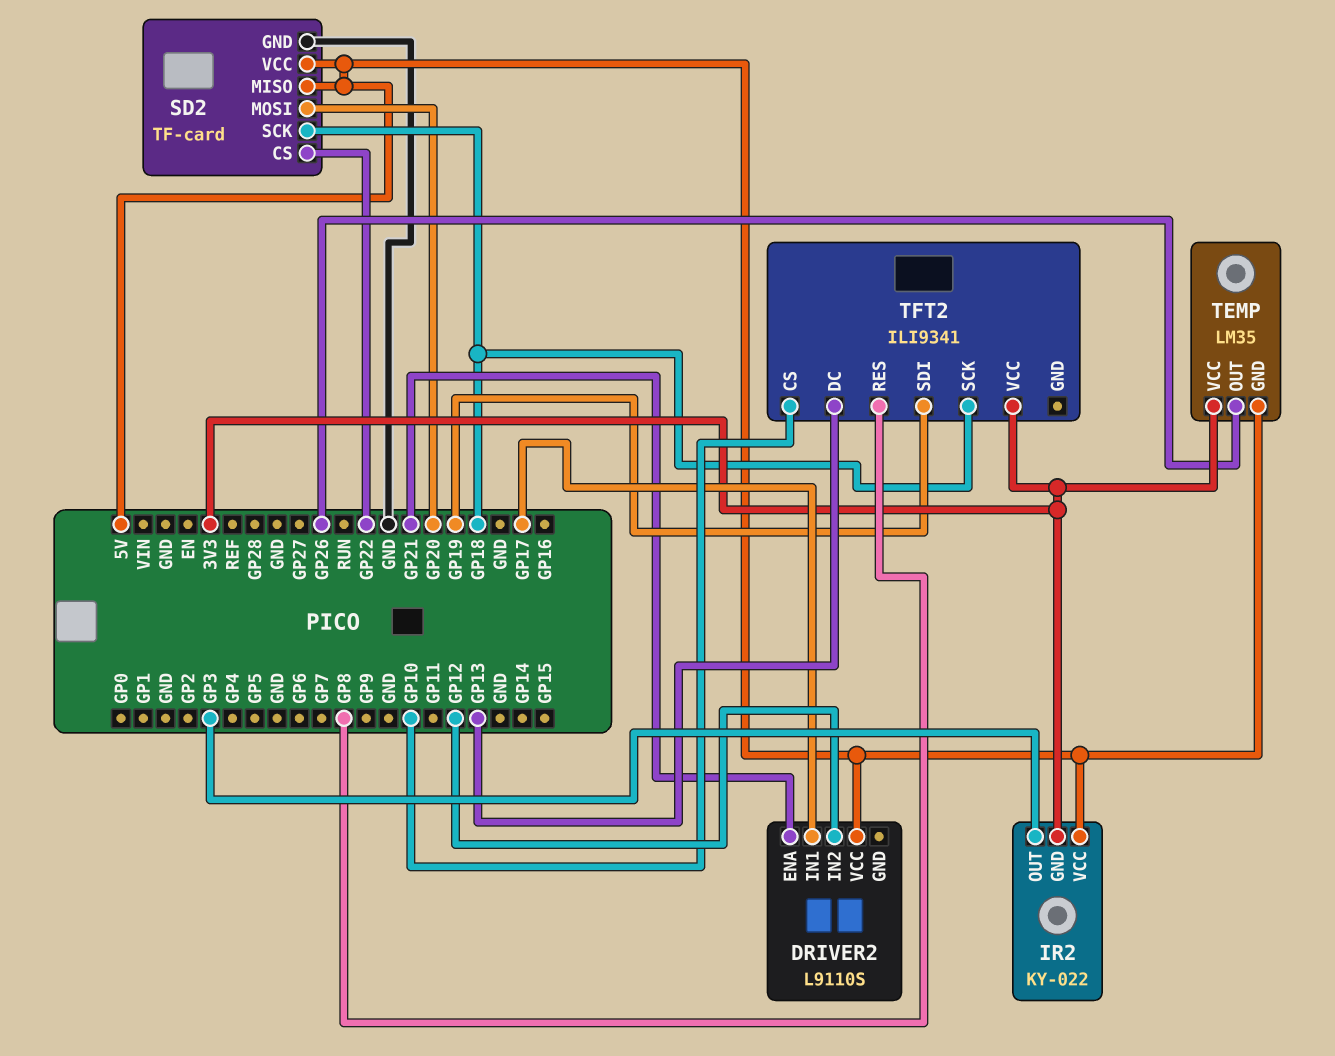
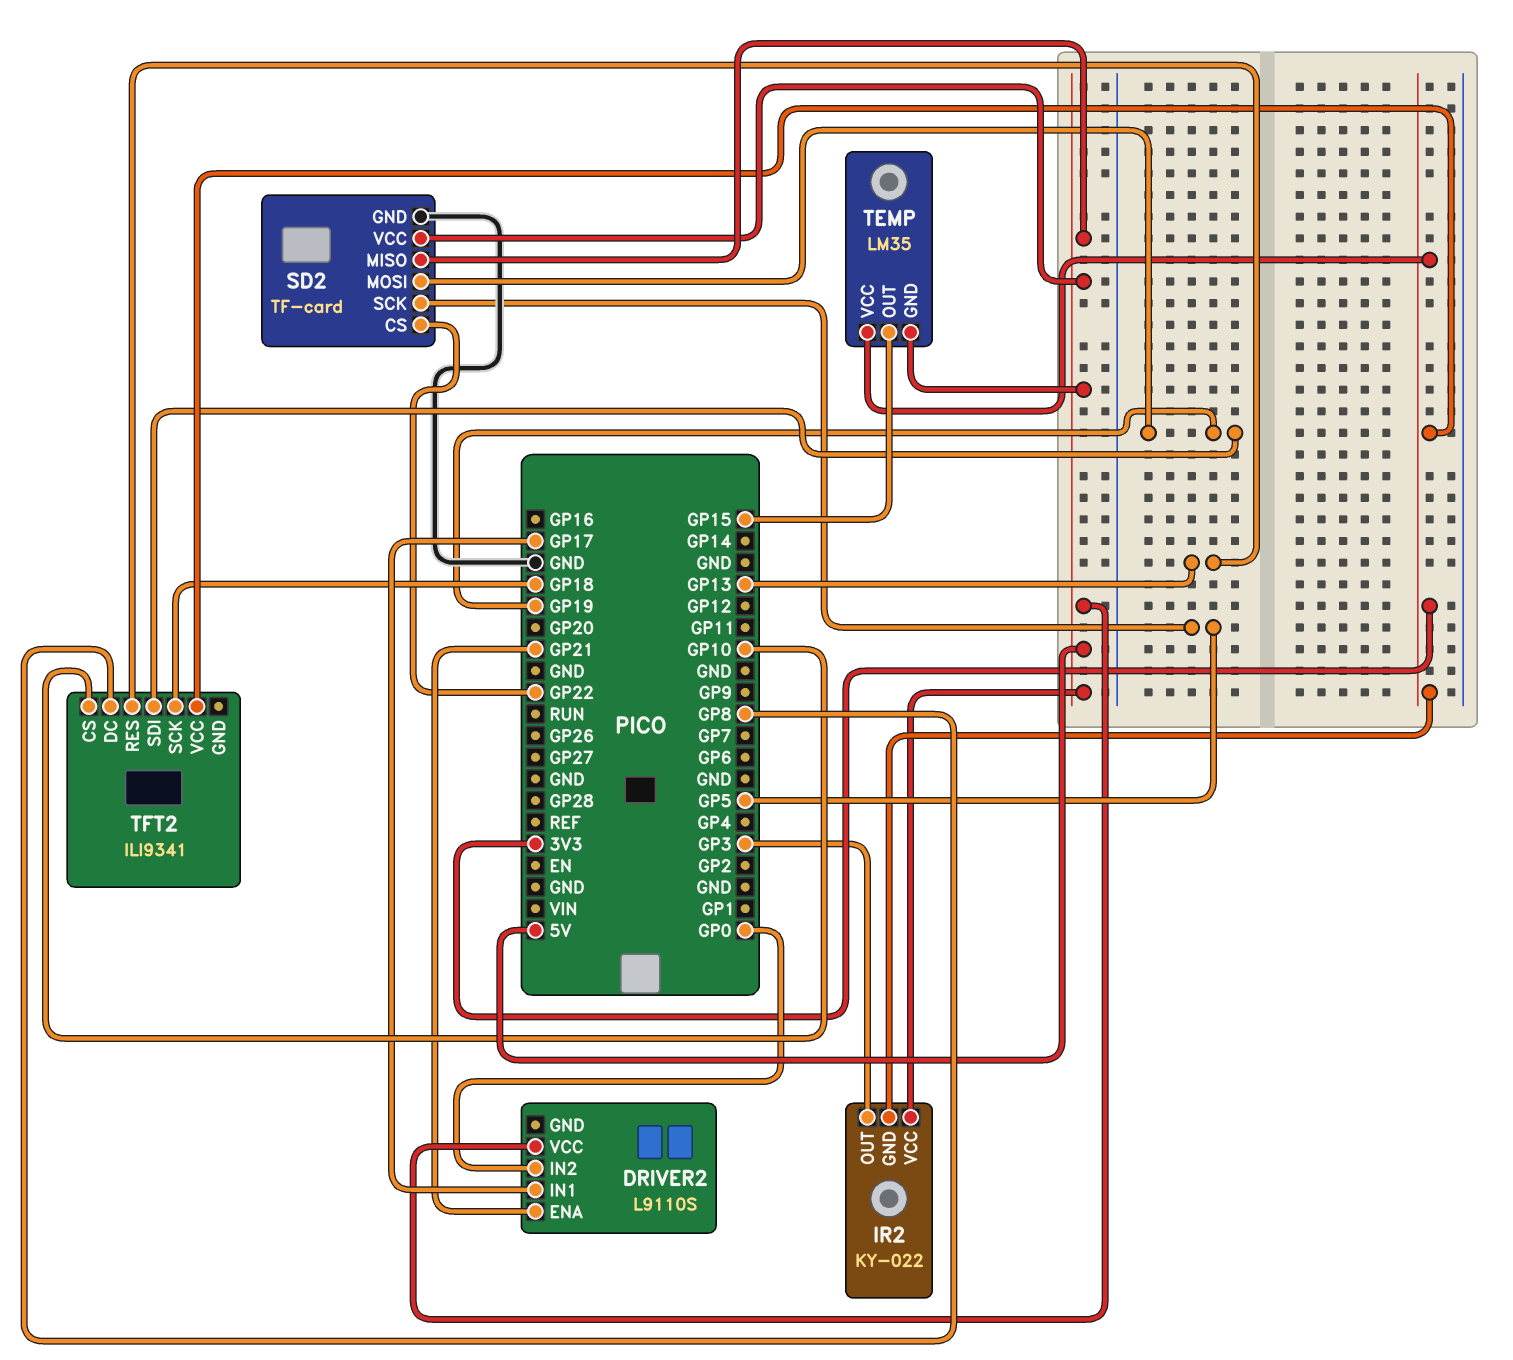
DRIVER2 pin IN2: GP12 -> GP0
SD2 pin MOSI: GP20 -> GP19
SD2 pin SCK: GP18 -> GP5
TEMP pin OUT: GP26 -> GP15
TFT2 pin DC: GP13 -> GP8
TFT2 pin RES: GP8 -> GP13

